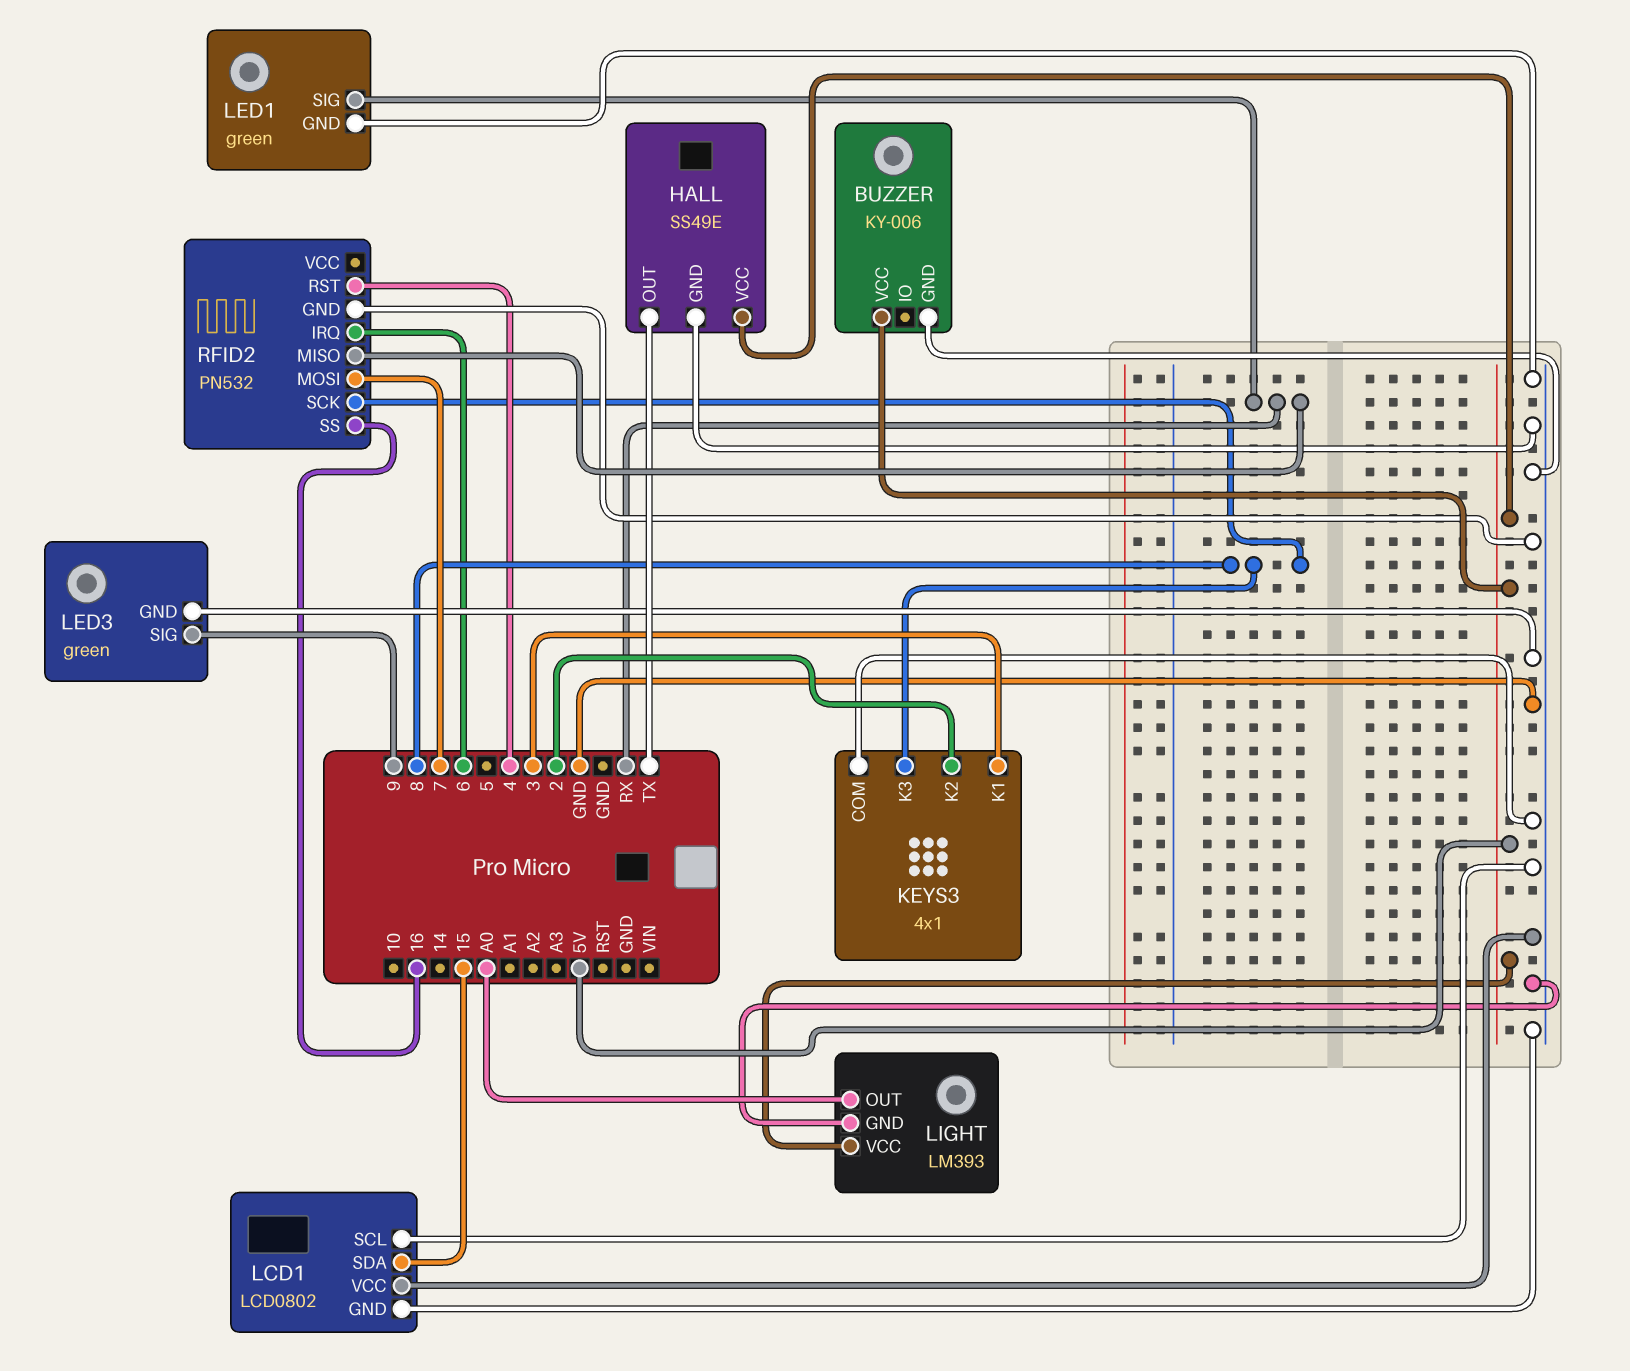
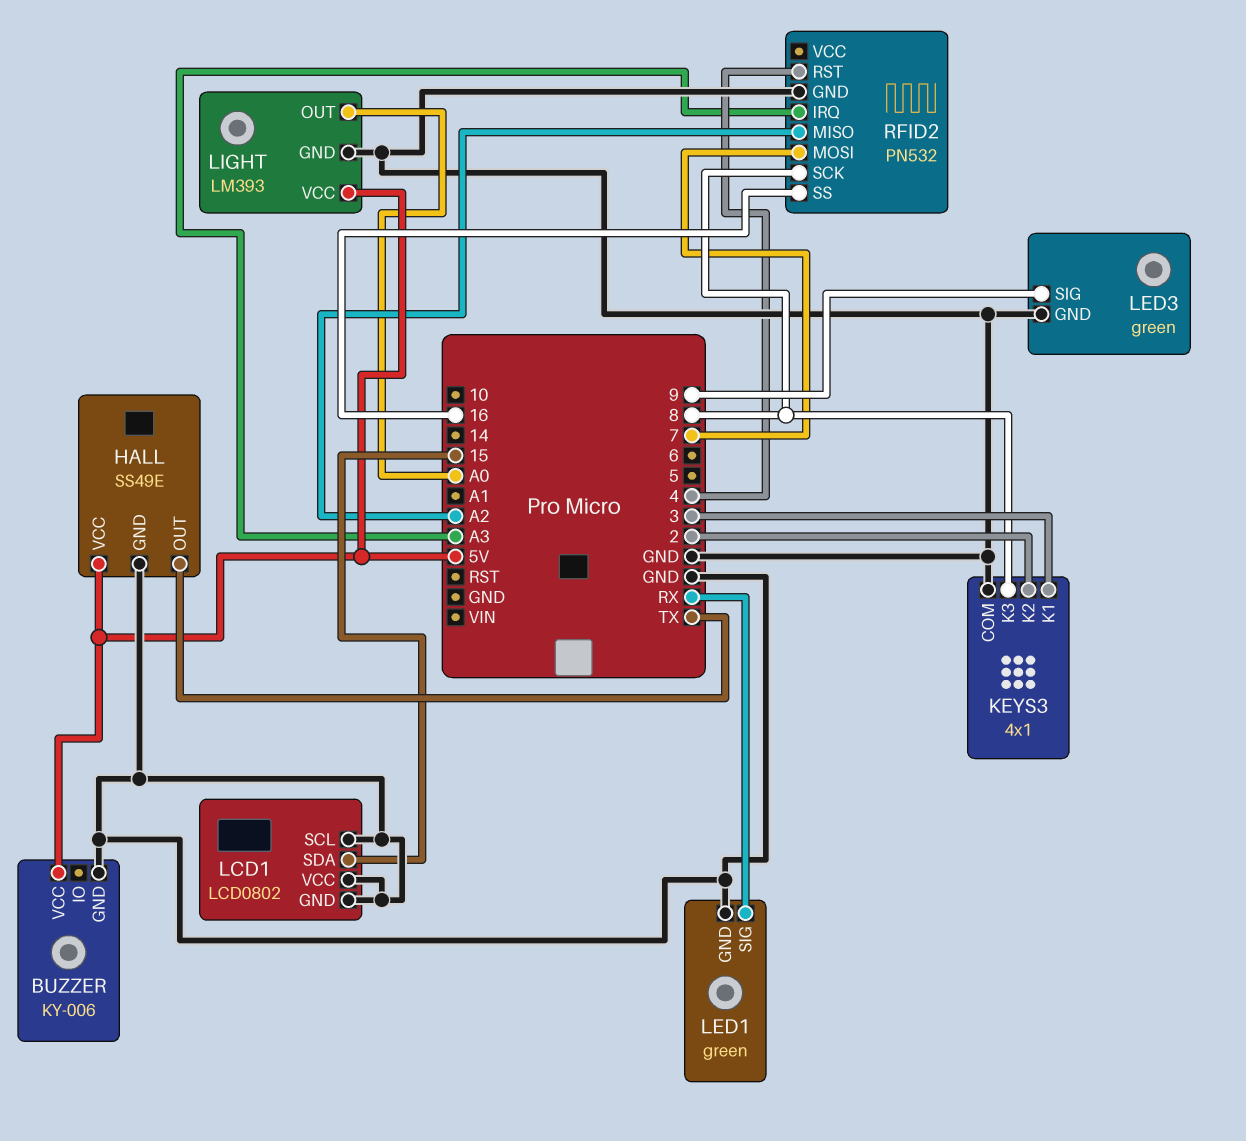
RFID2 pin IRQ: 6 -> A3
RFID2 pin MISO: RX -> A2

